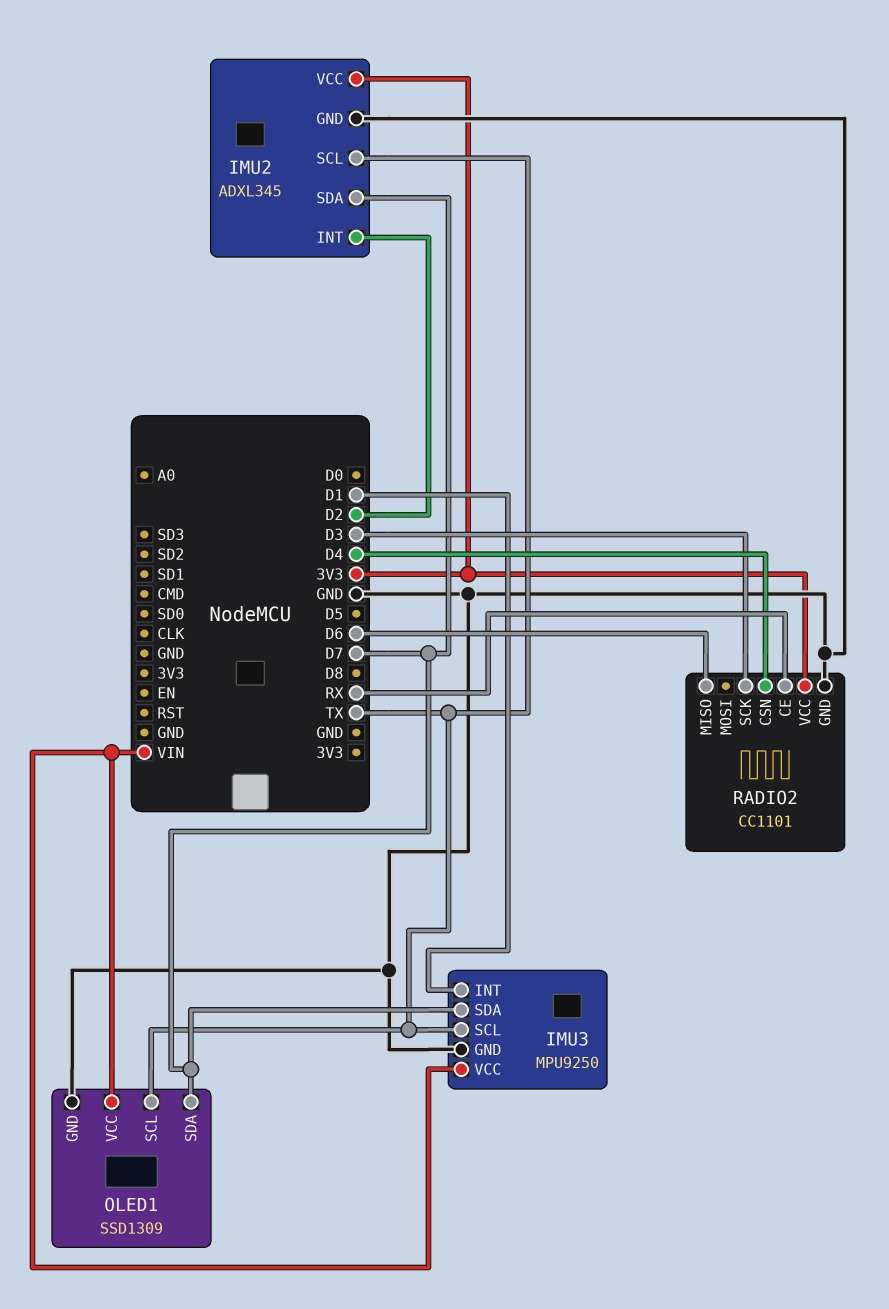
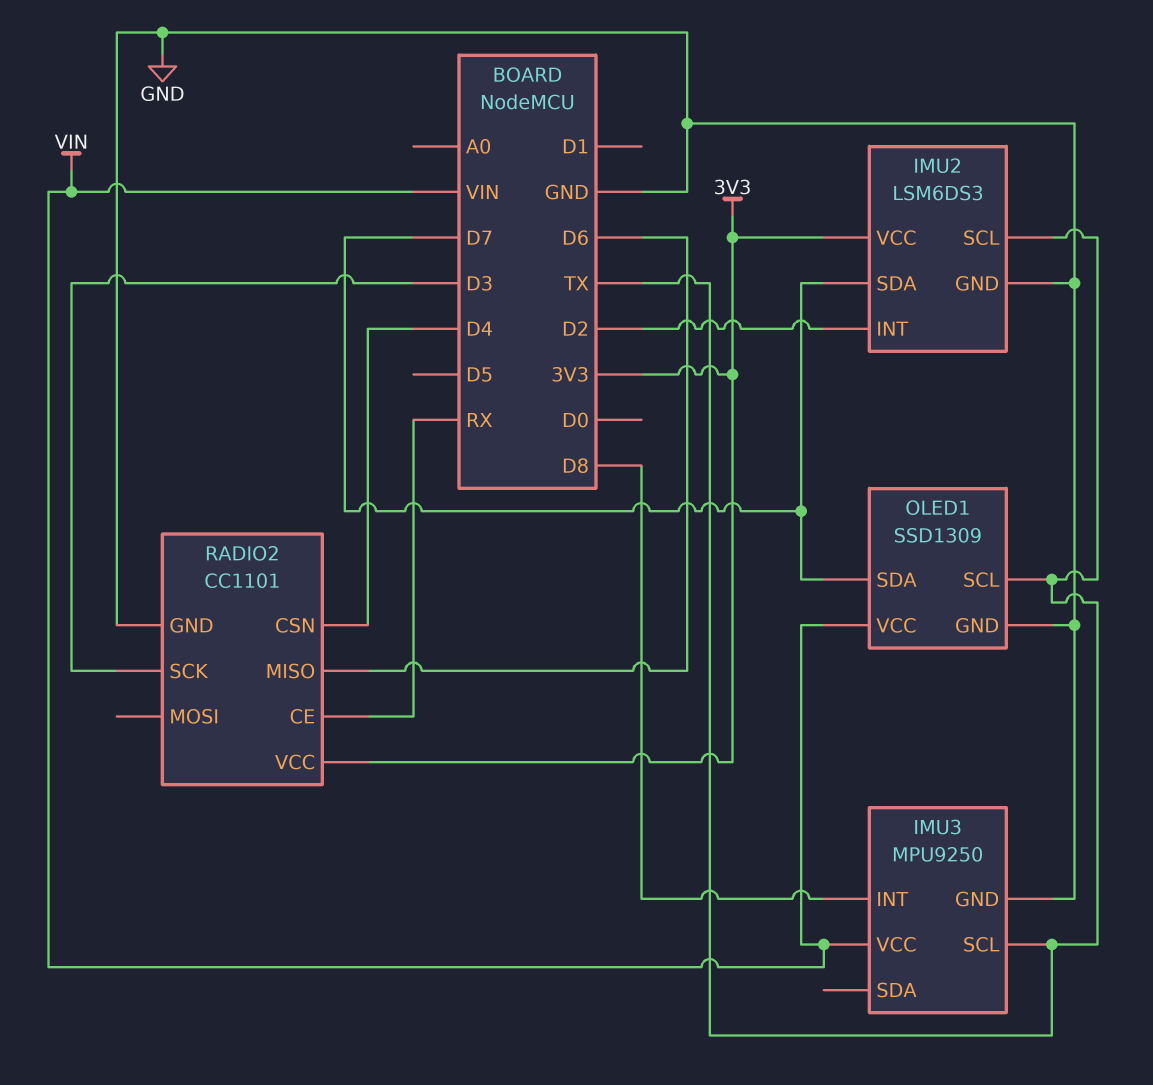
IMU2: ADXL345 -> LSM6DS3
IMU3 pin INT: D1 -> D8
IMU3 pin SDA: D7 -> none

